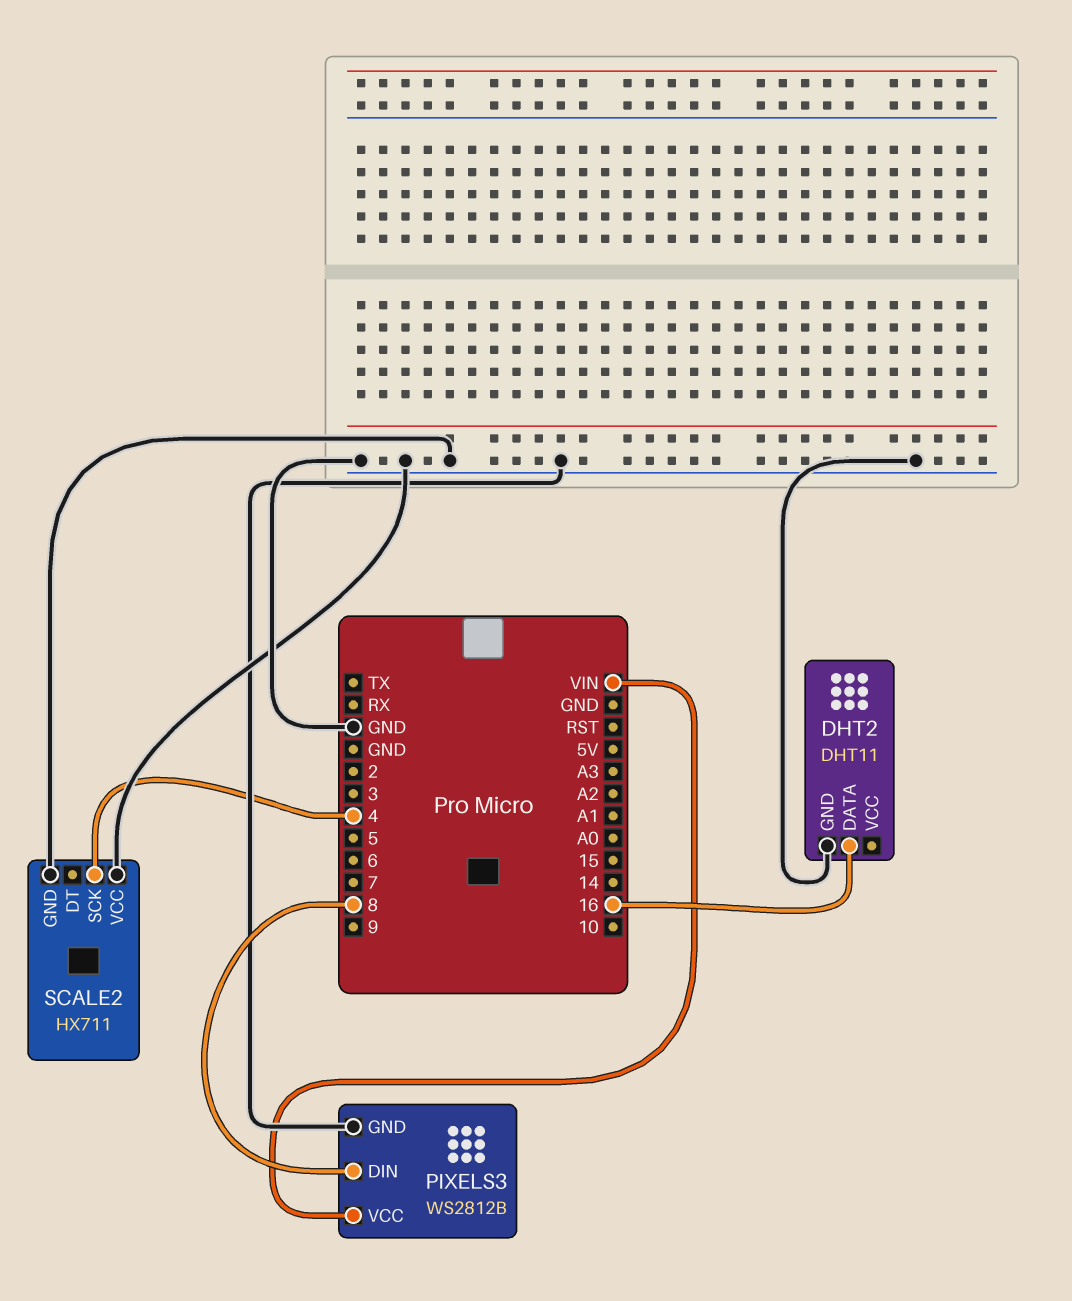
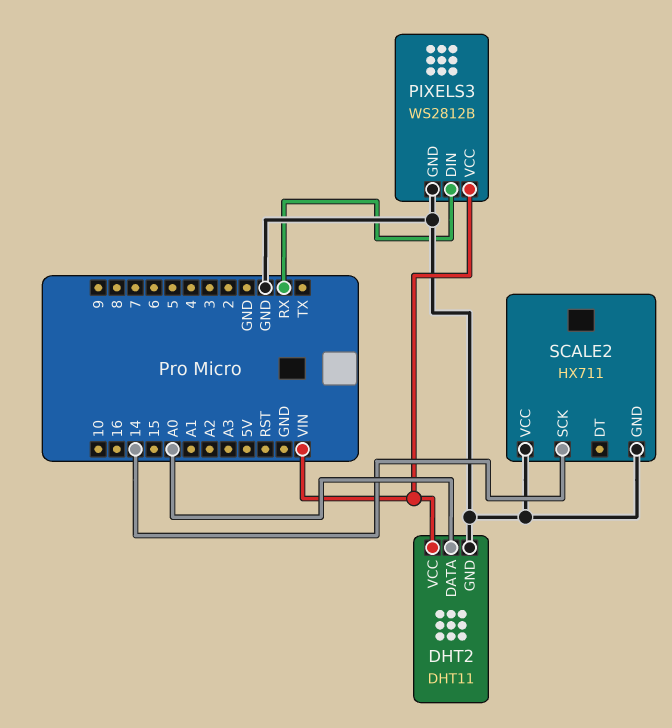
DHT2 pin DATA: 16 -> A0
DHT2 pin VCC: none -> VIN
PIXELS3 pin DIN: 8 -> RX
SCALE2 pin SCK: 4 -> 14

